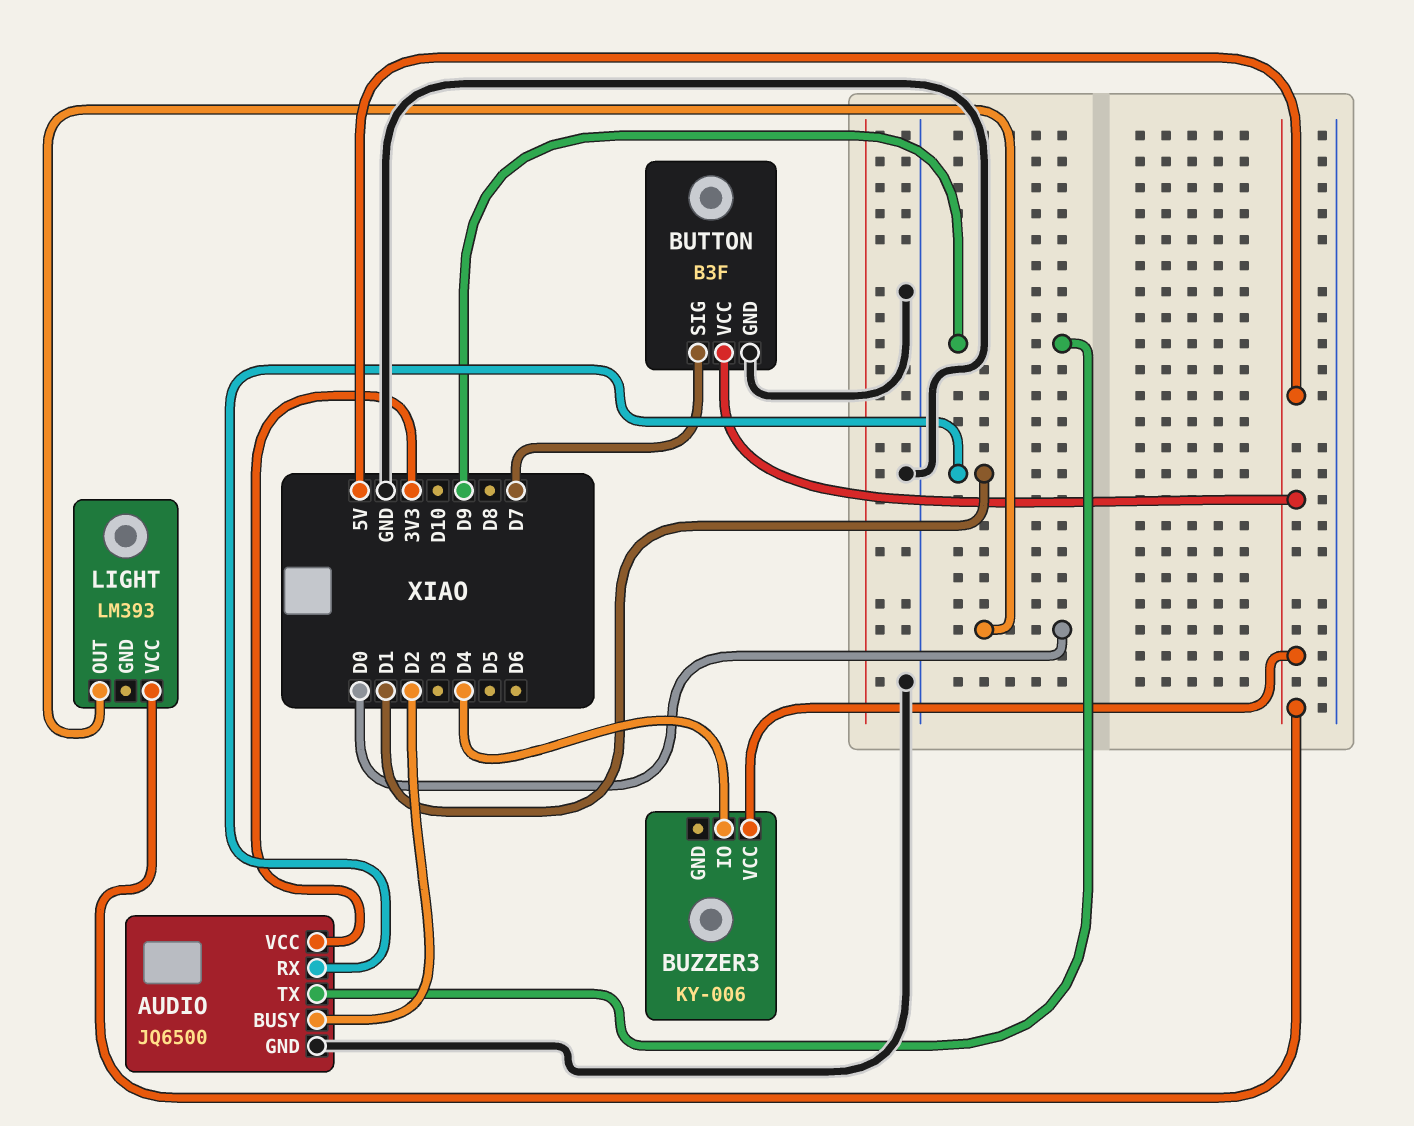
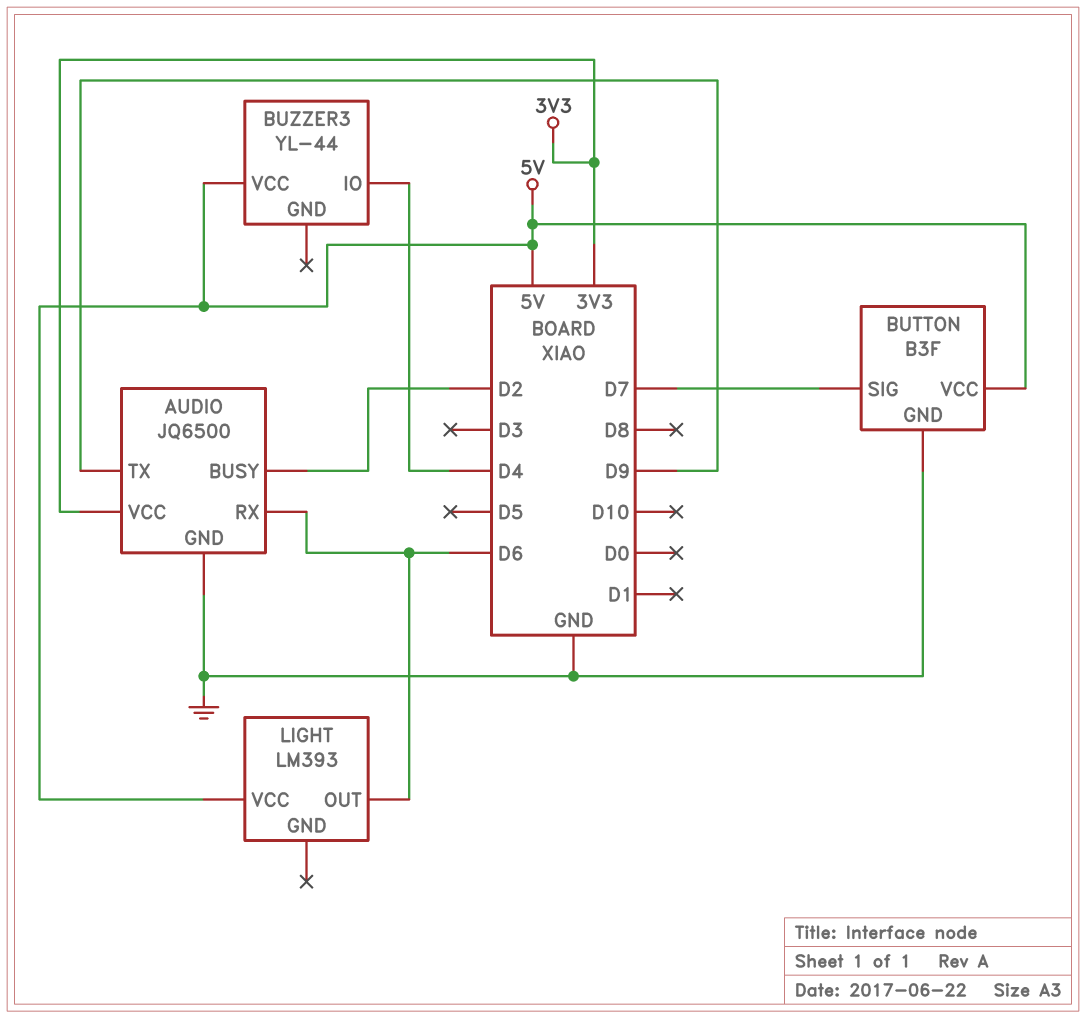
AUDIO pin RX: D1 -> D6
BUZZER3: KY-006 -> YL-44
LIGHT pin OUT: D0 -> D6

